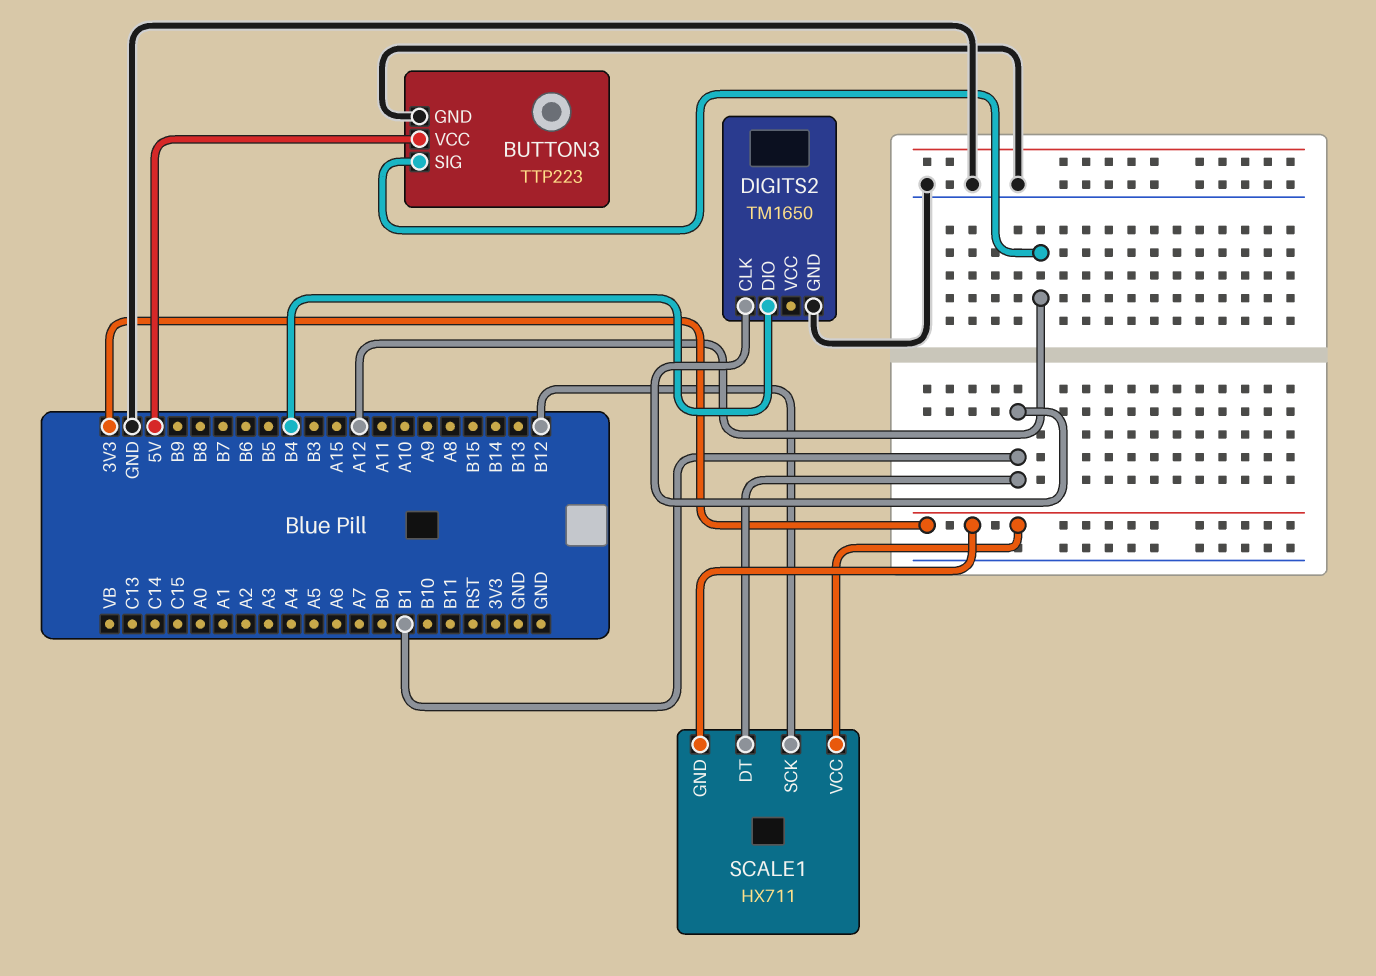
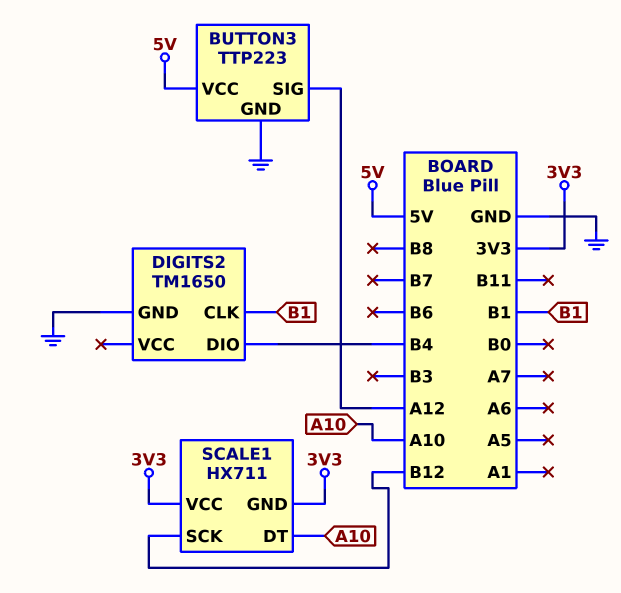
SCALE1 pin DT: B1 -> A10

